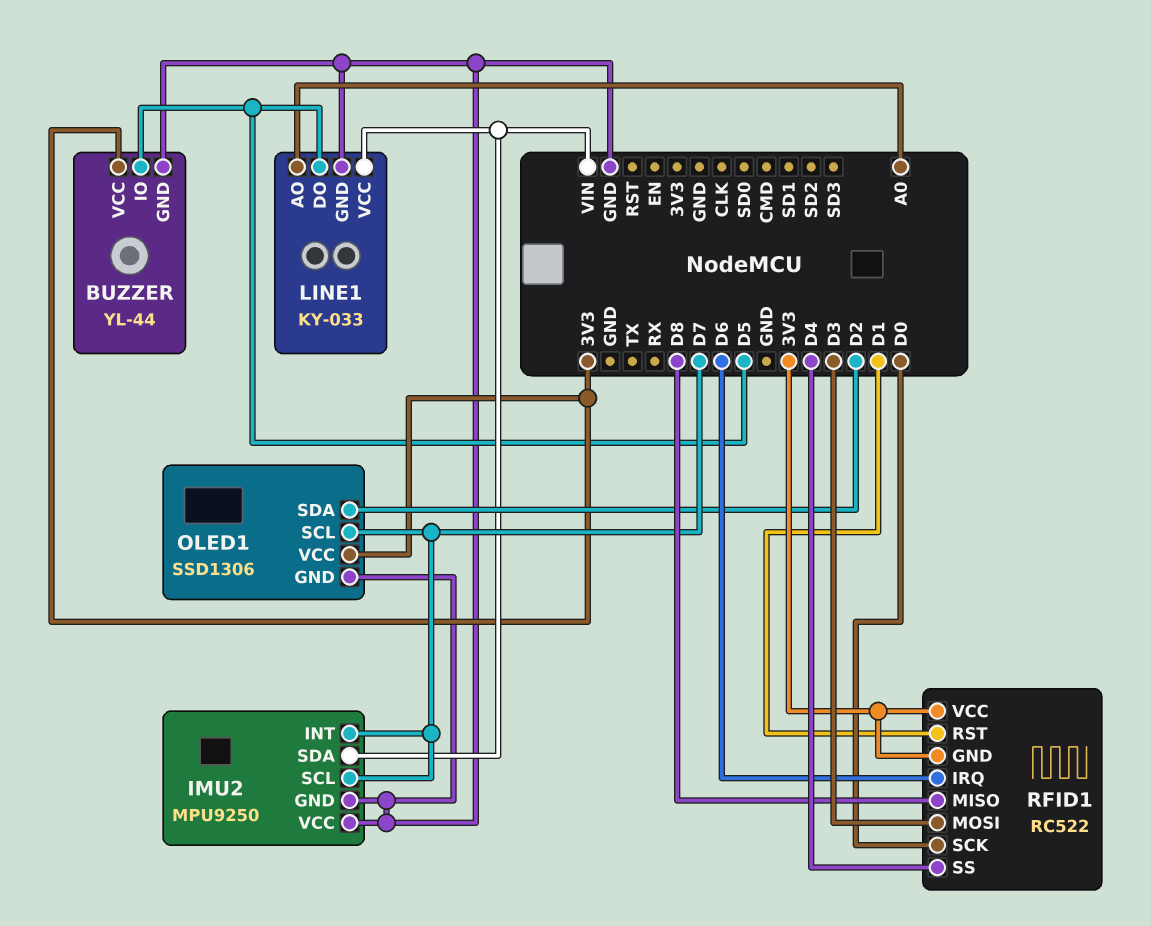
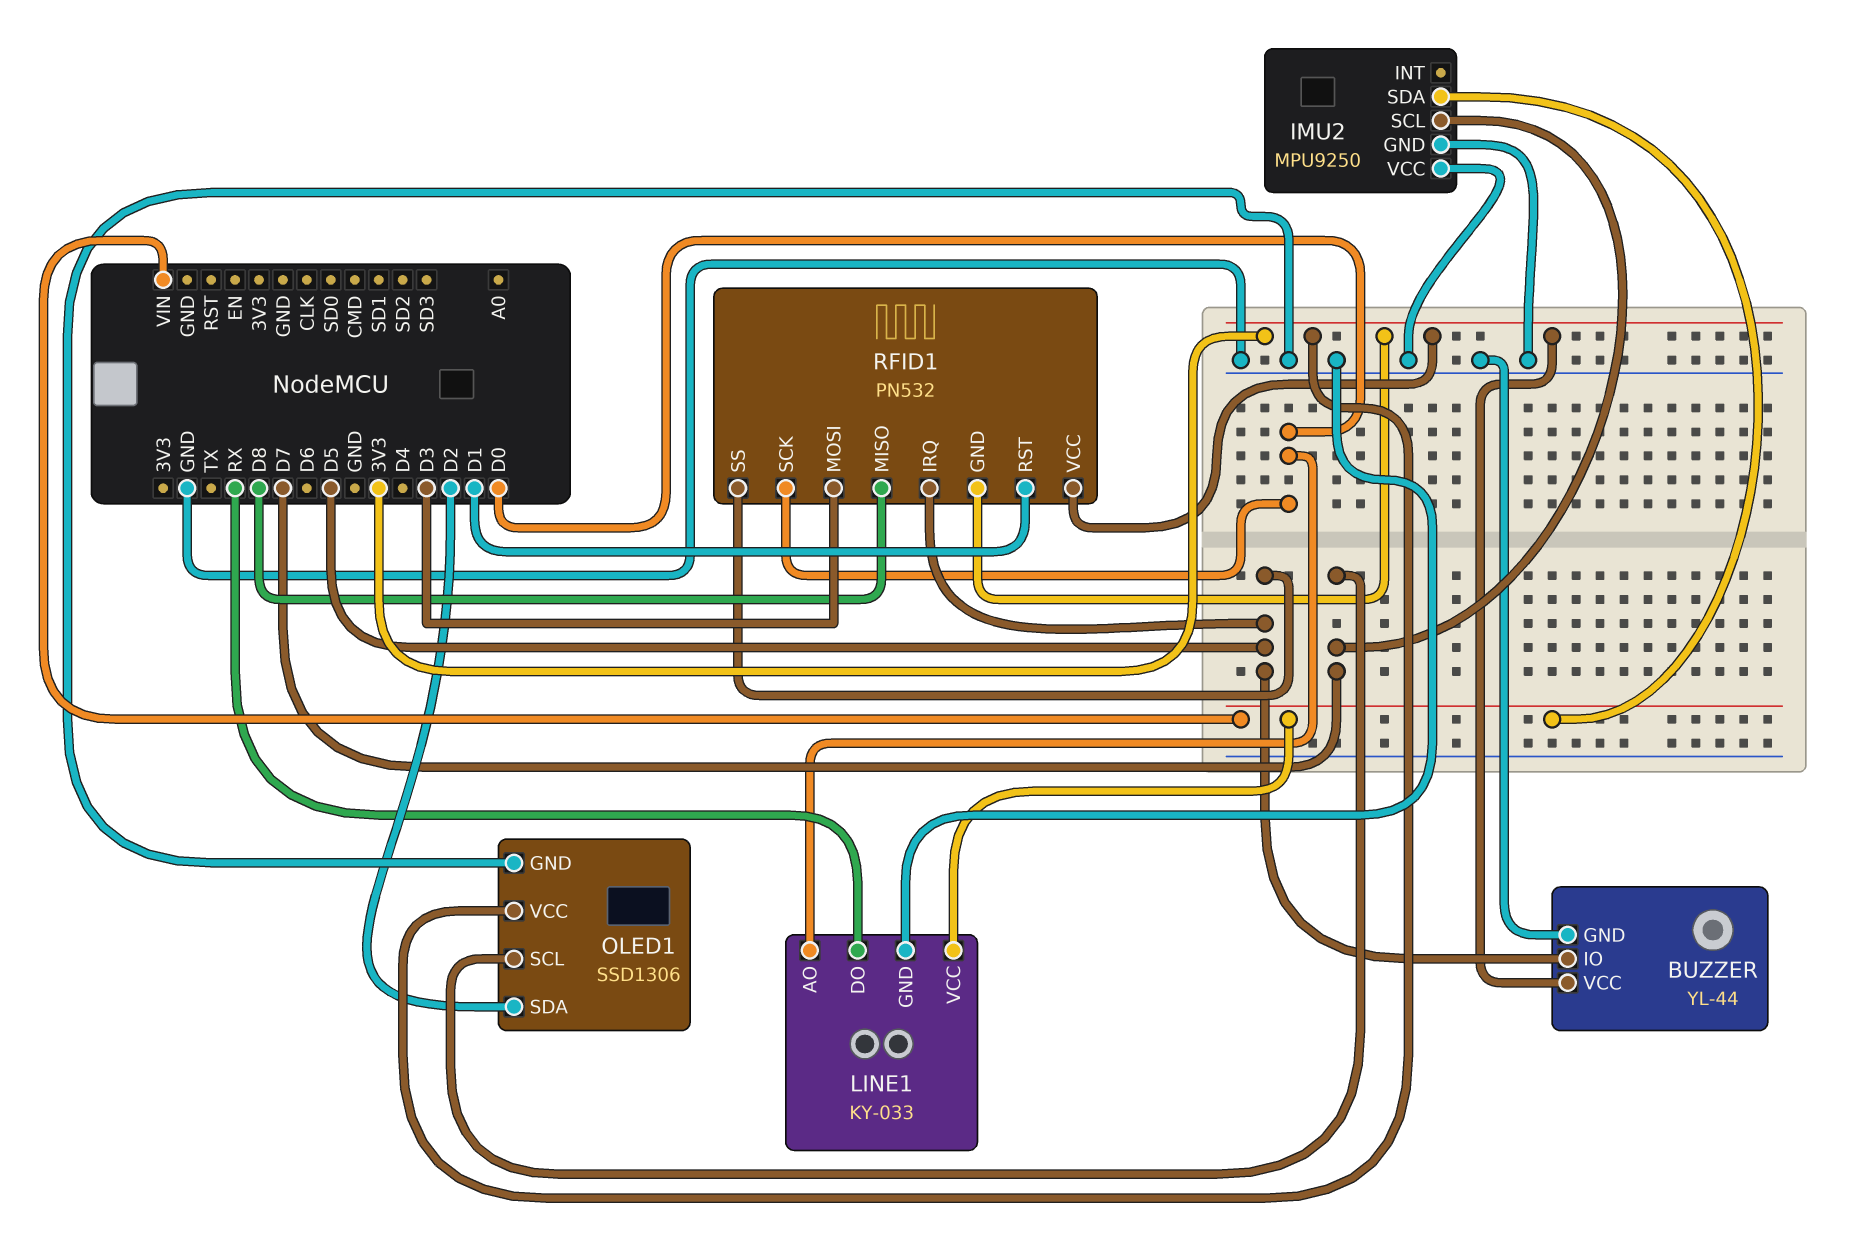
IMU2 pin INT: D7 -> none
LINE1 pin AO: A0 -> D0
LINE1 pin DO: D5 -> RX
RFID1: RC522 -> PN532
RFID1 pin IRQ: D6 -> D5
RFID1 pin SS: D4 -> D5

